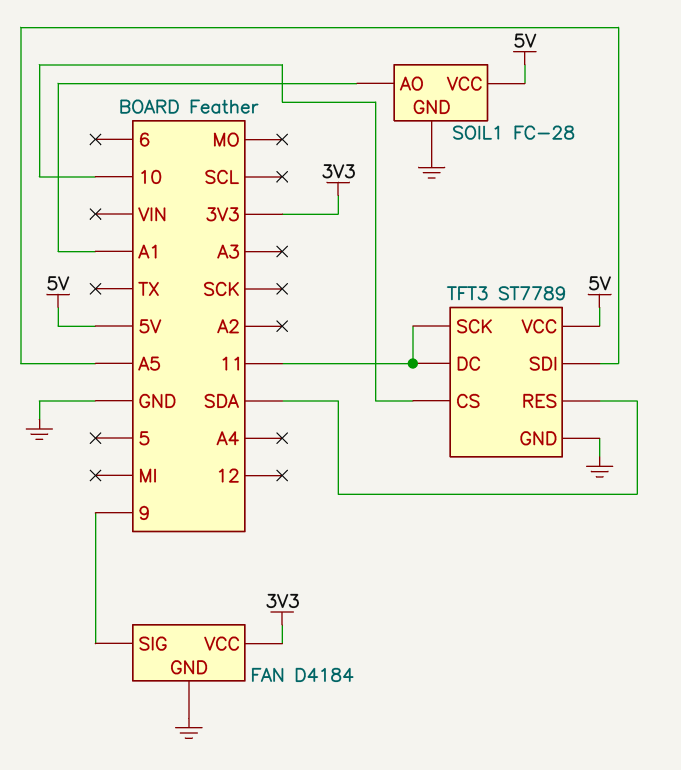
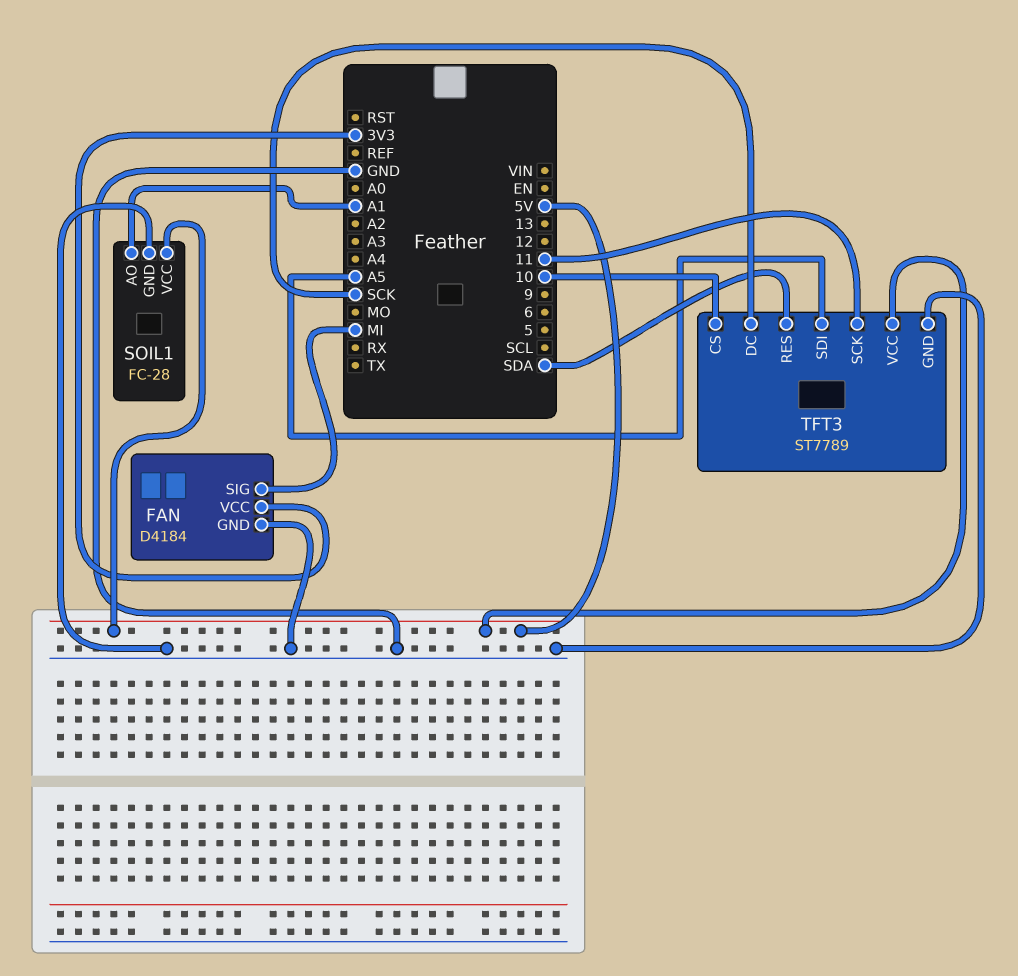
FAN pin SIG: 9 -> MI
TFT3 pin DC: 11 -> SCK

